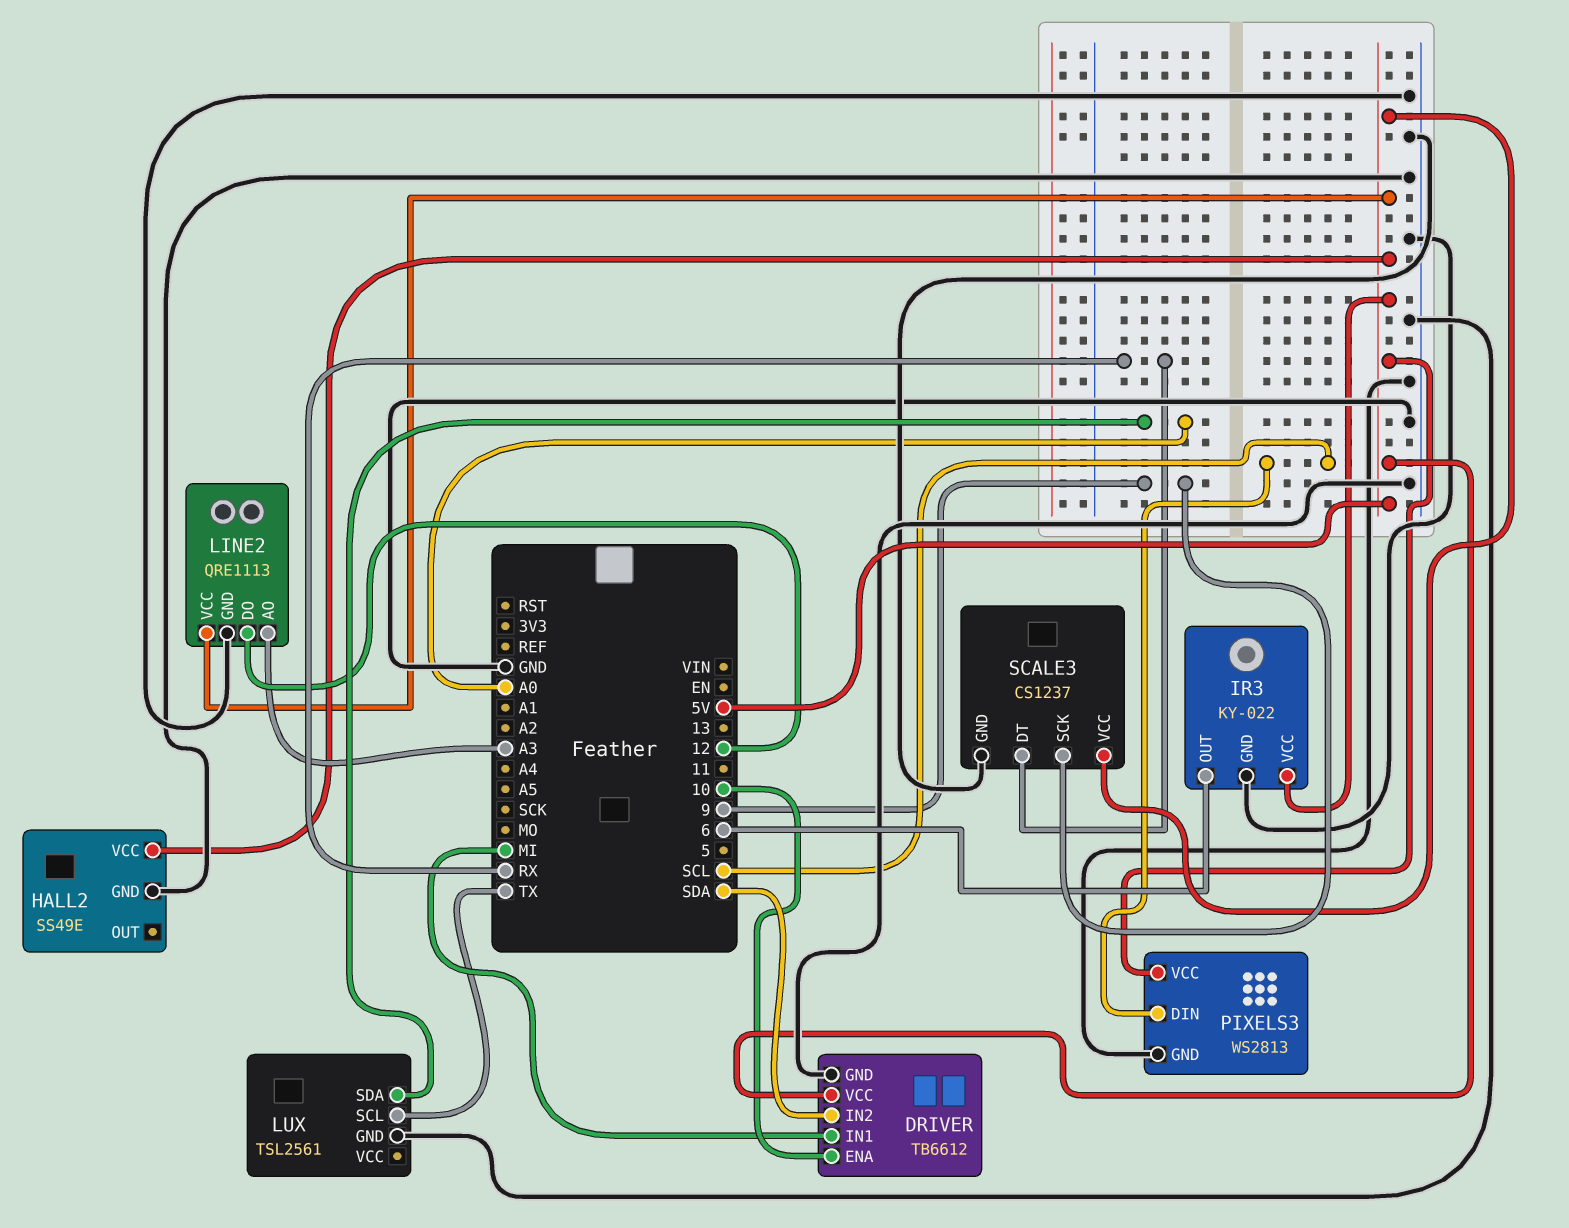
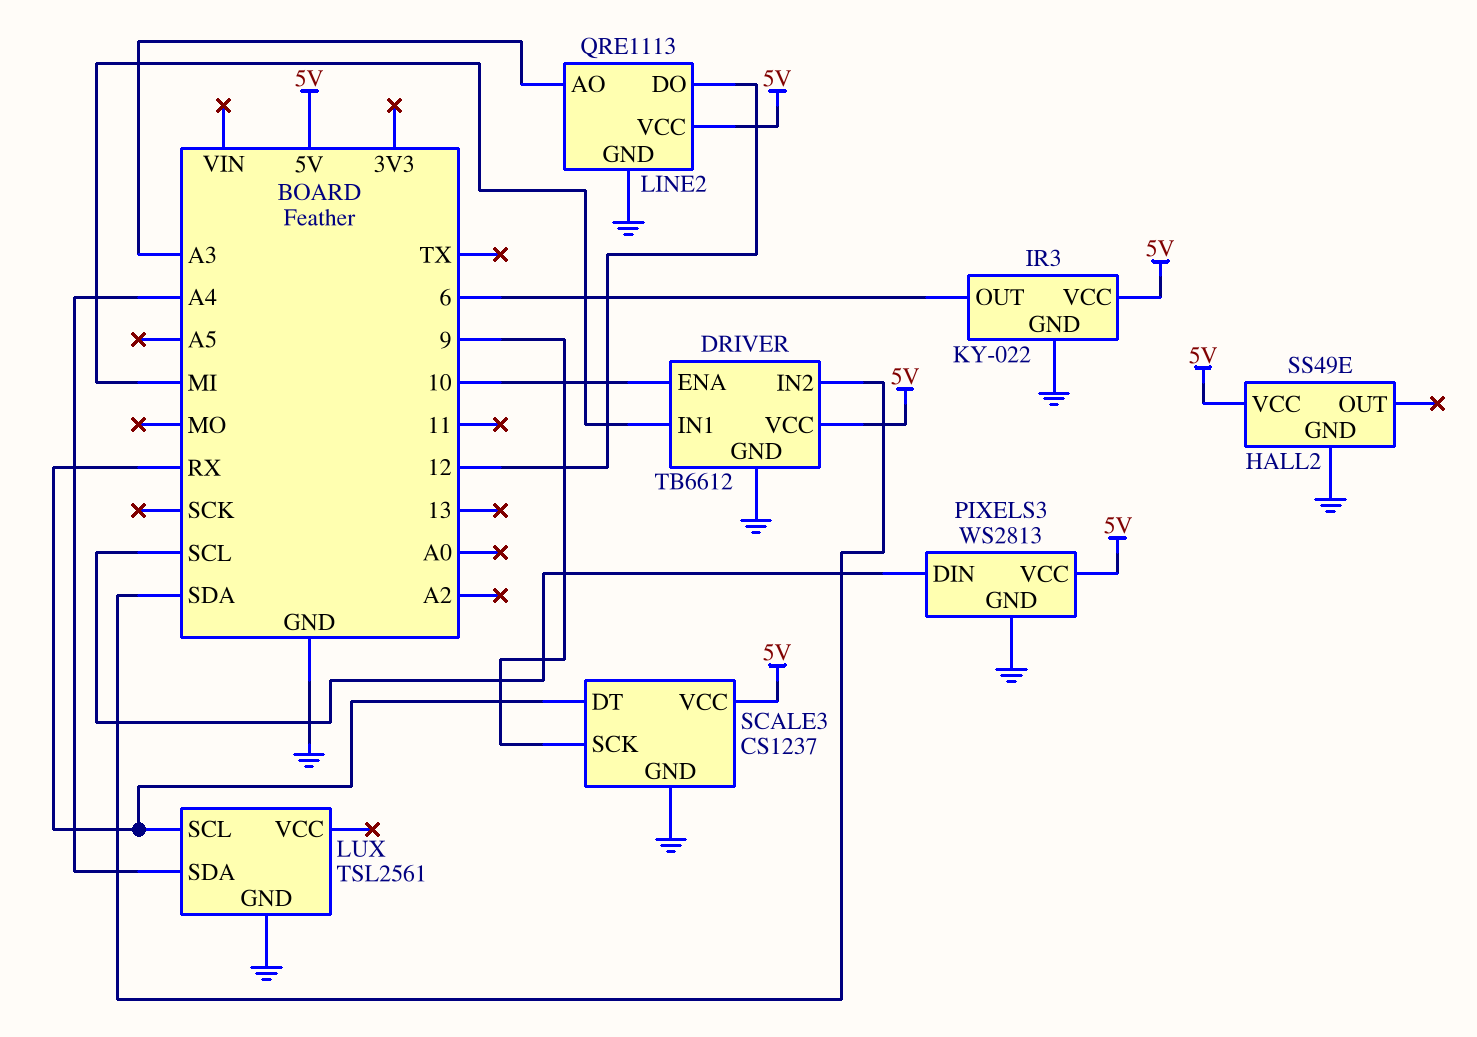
LUX pin SCL: TX -> RX
LUX pin SDA: A0 -> A4

